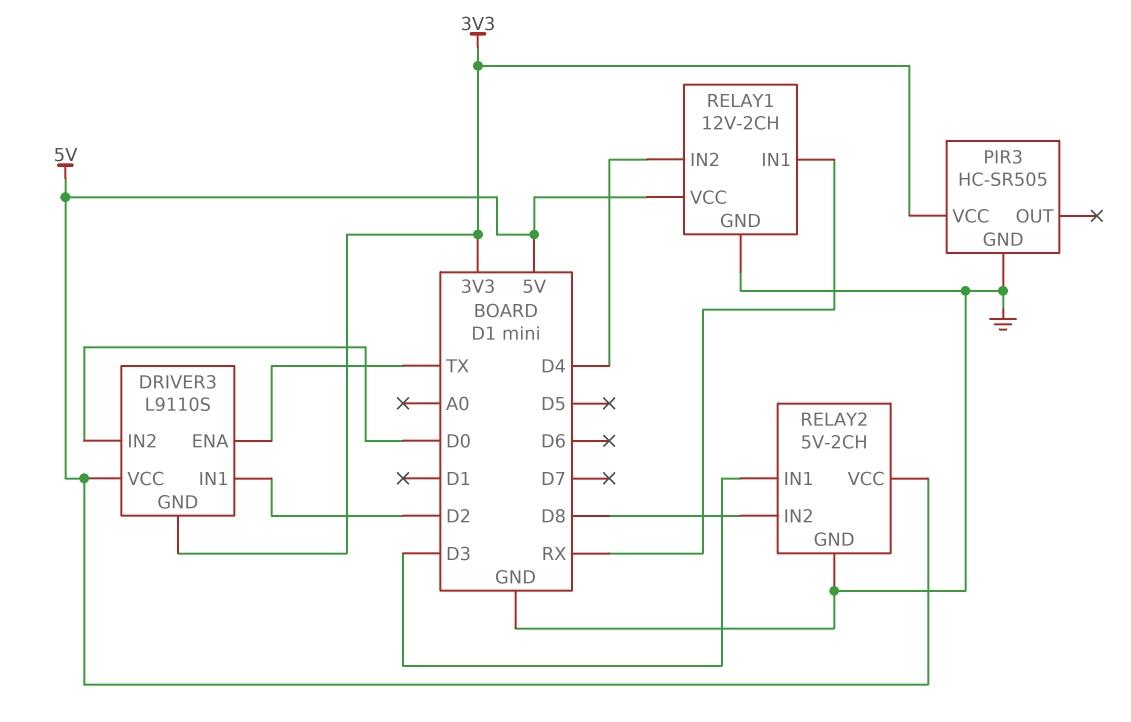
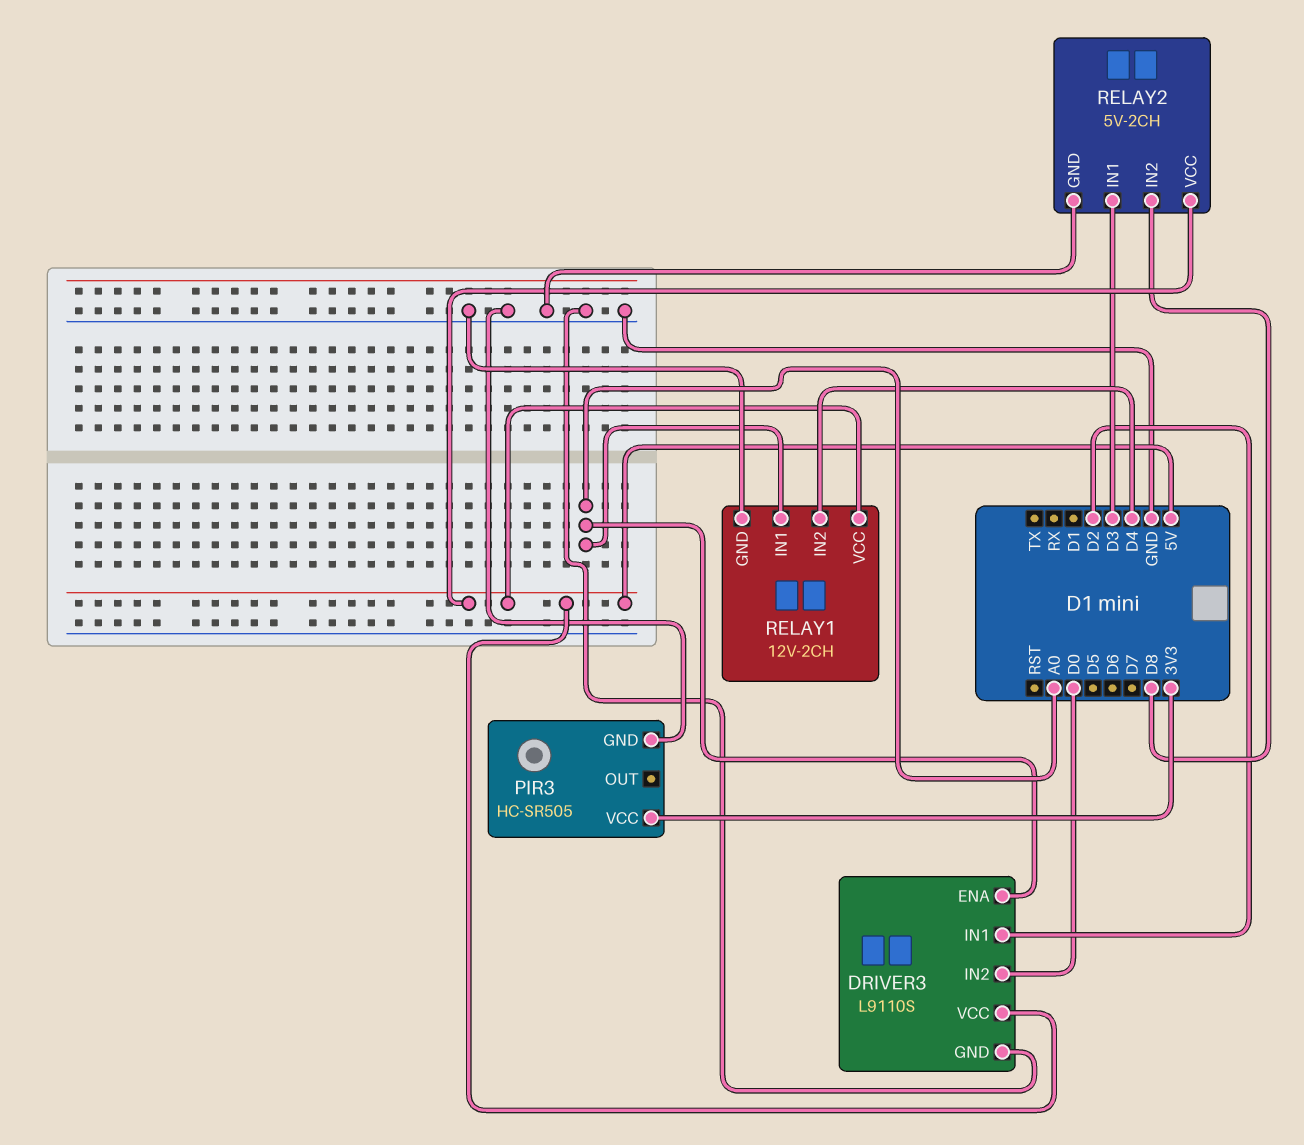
DRIVER3 pin ENA: TX -> A0
DRIVER3 pin GND: 3V3 -> GND
RELAY1 pin IN1: RX -> A0

